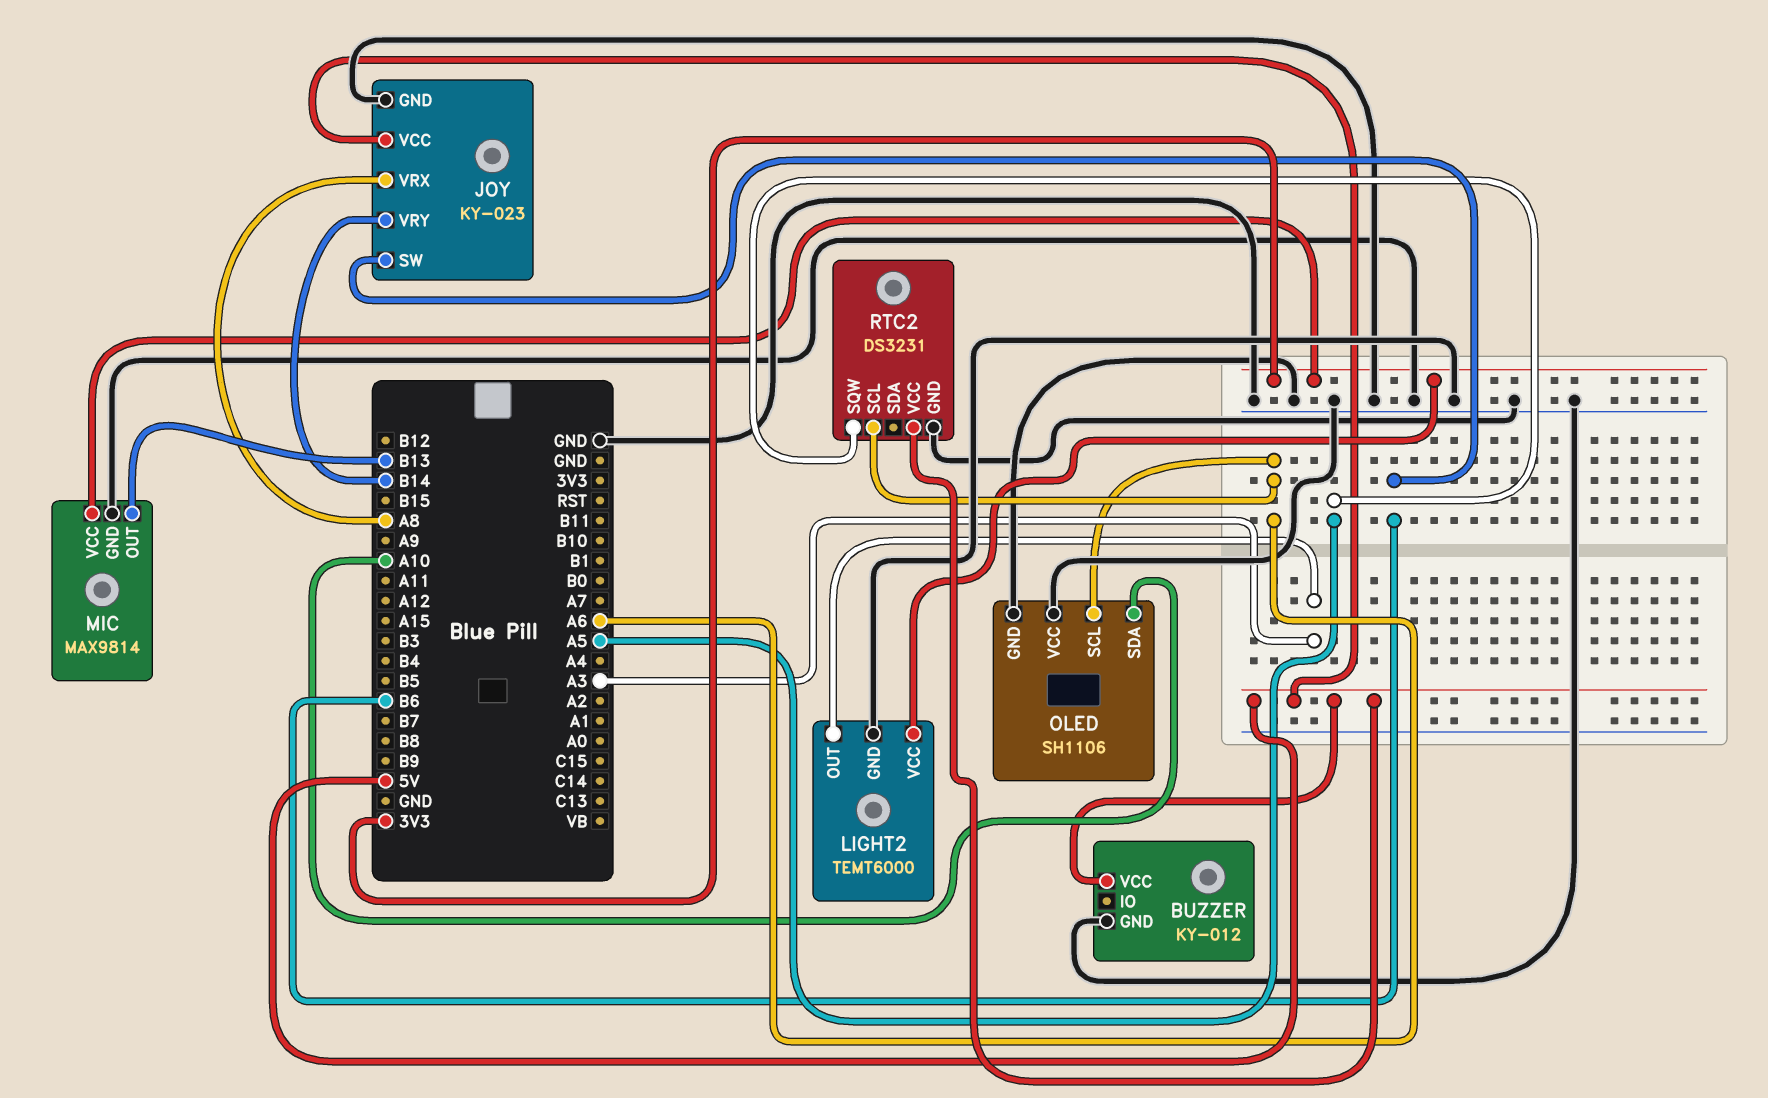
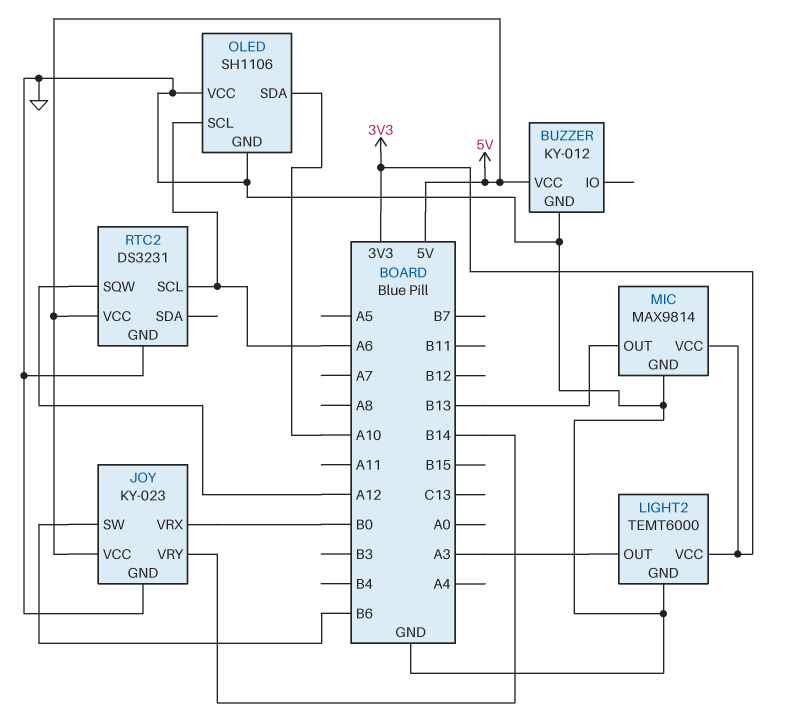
JOY pin VRX: A8 -> B0
RTC2 pin SQW: A5 -> A12

